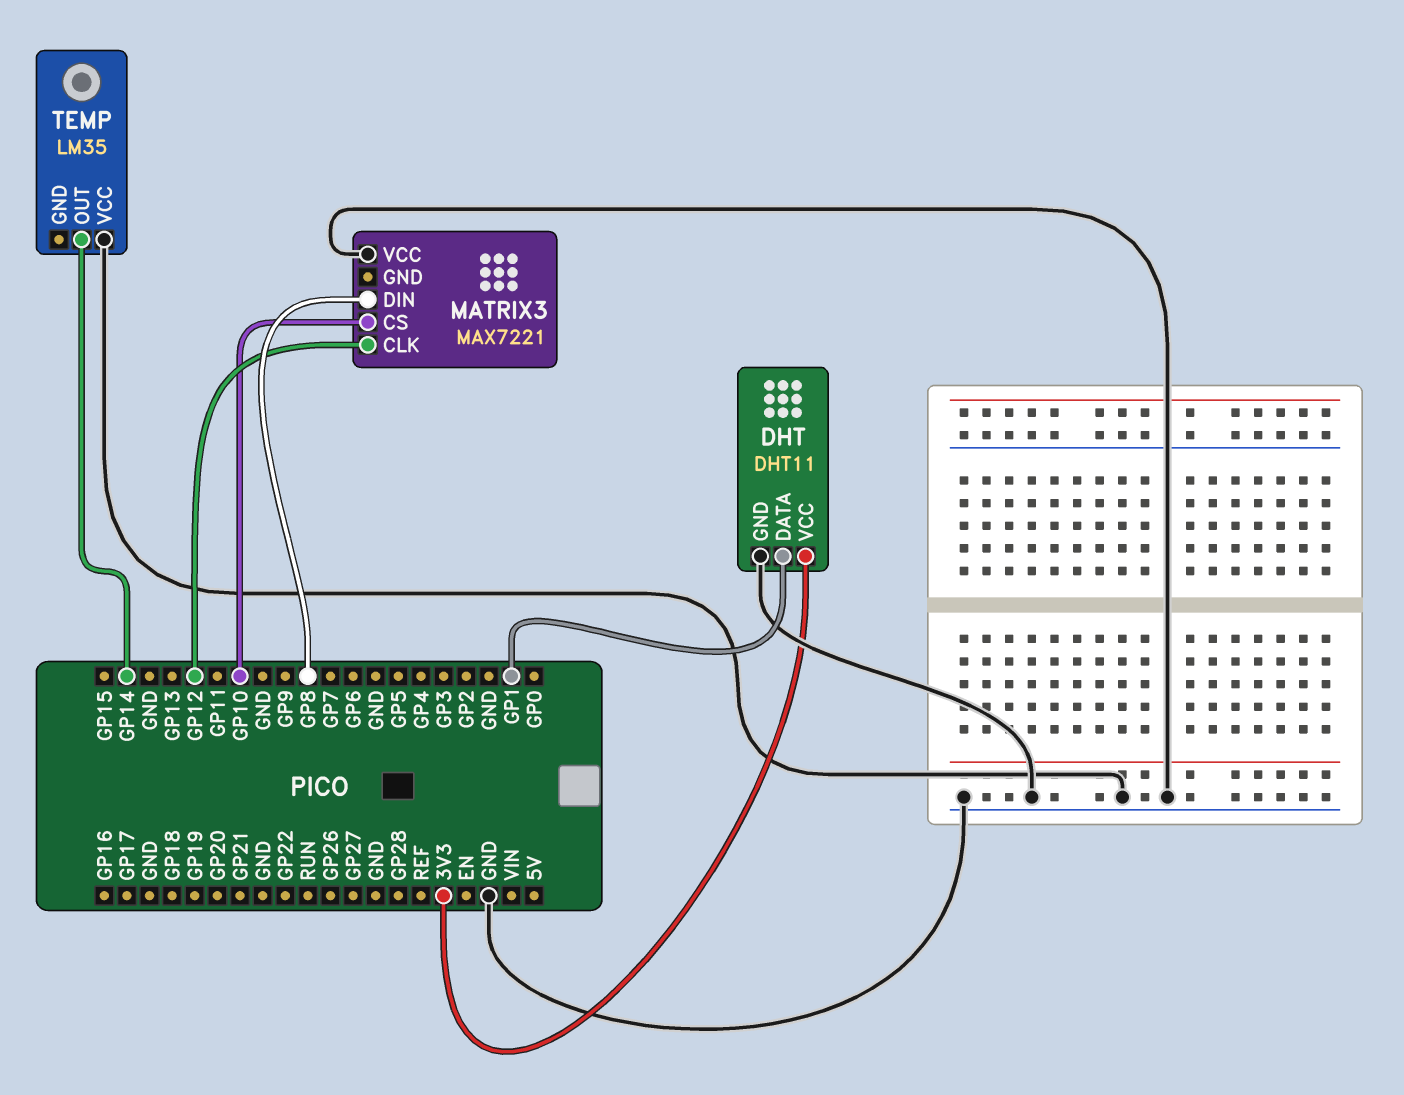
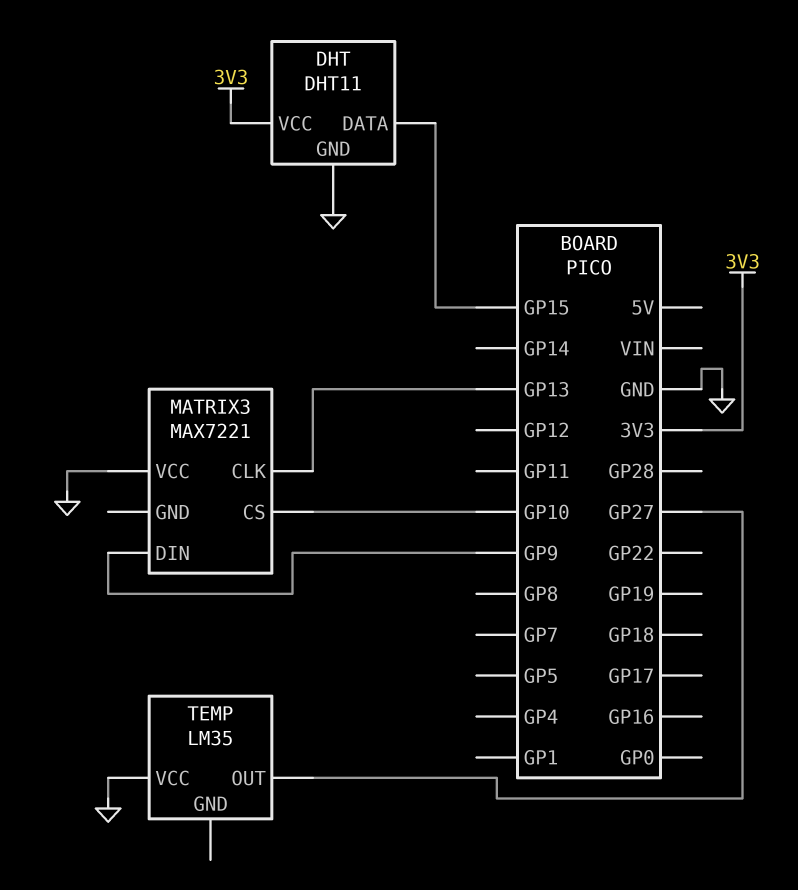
DHT pin DATA: GP1 -> GP15
MATRIX3 pin CLK: GP12 -> GP13
MATRIX3 pin DIN: GP8 -> GP9
TEMP pin OUT: GP14 -> GP27

